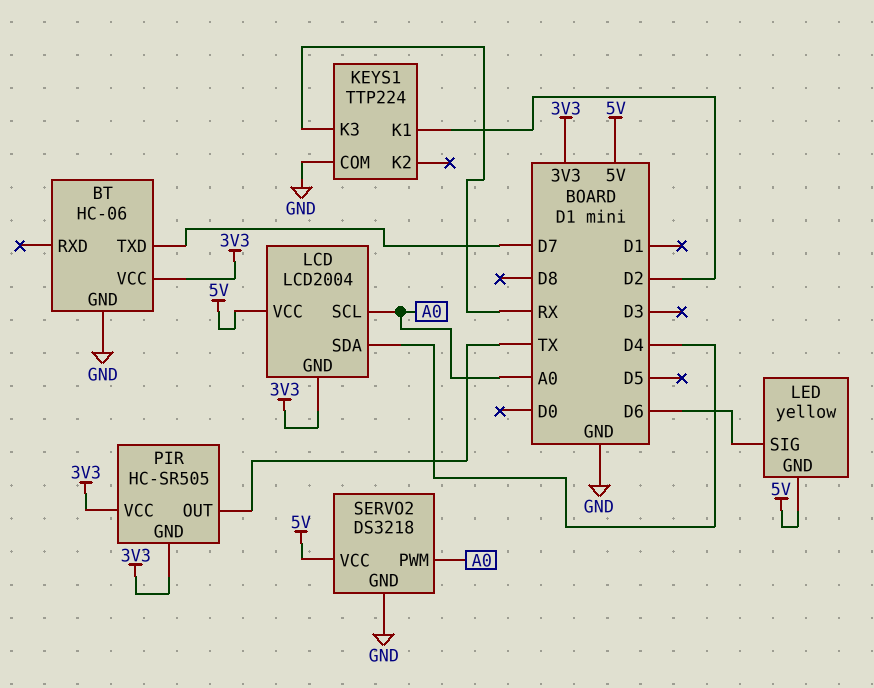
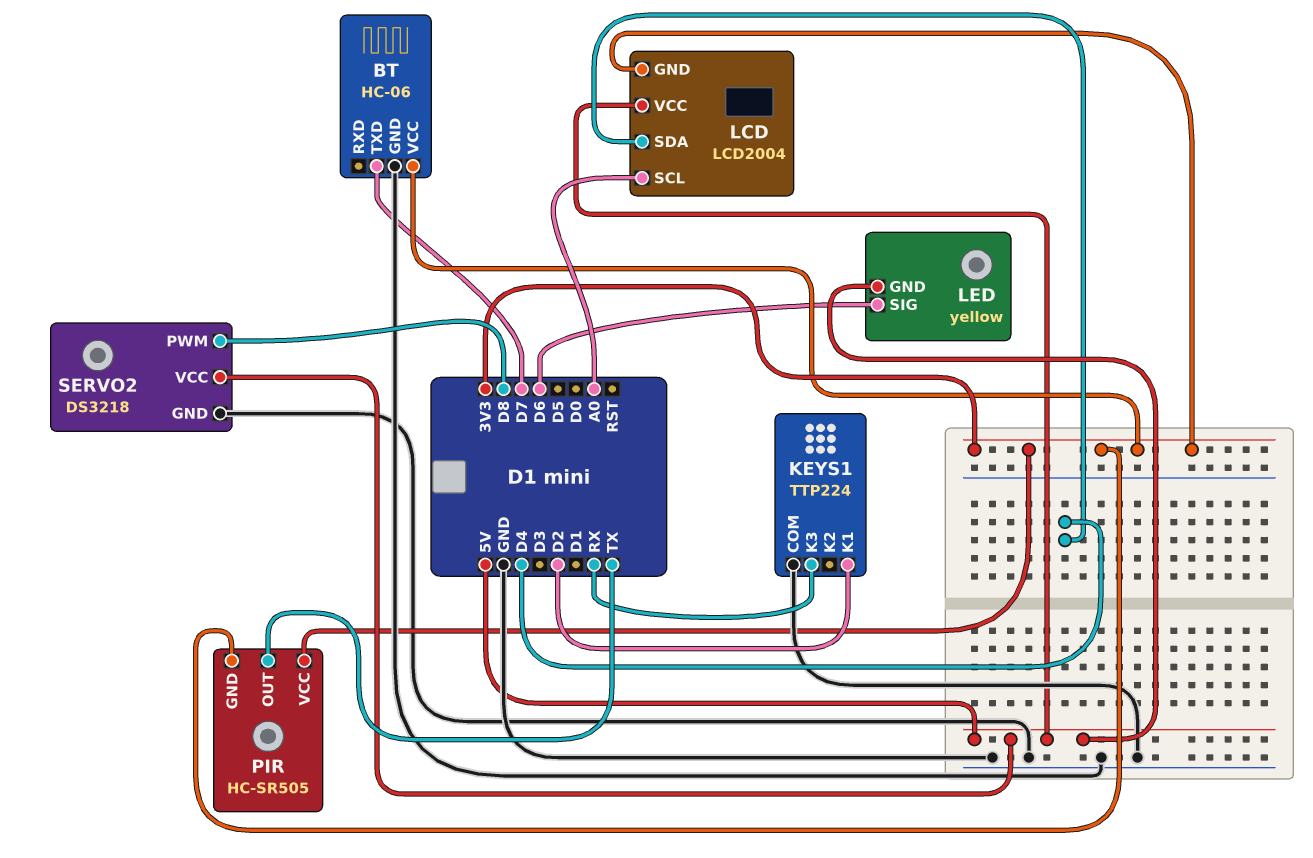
SERVO2 pin PWM: A0 -> D8

